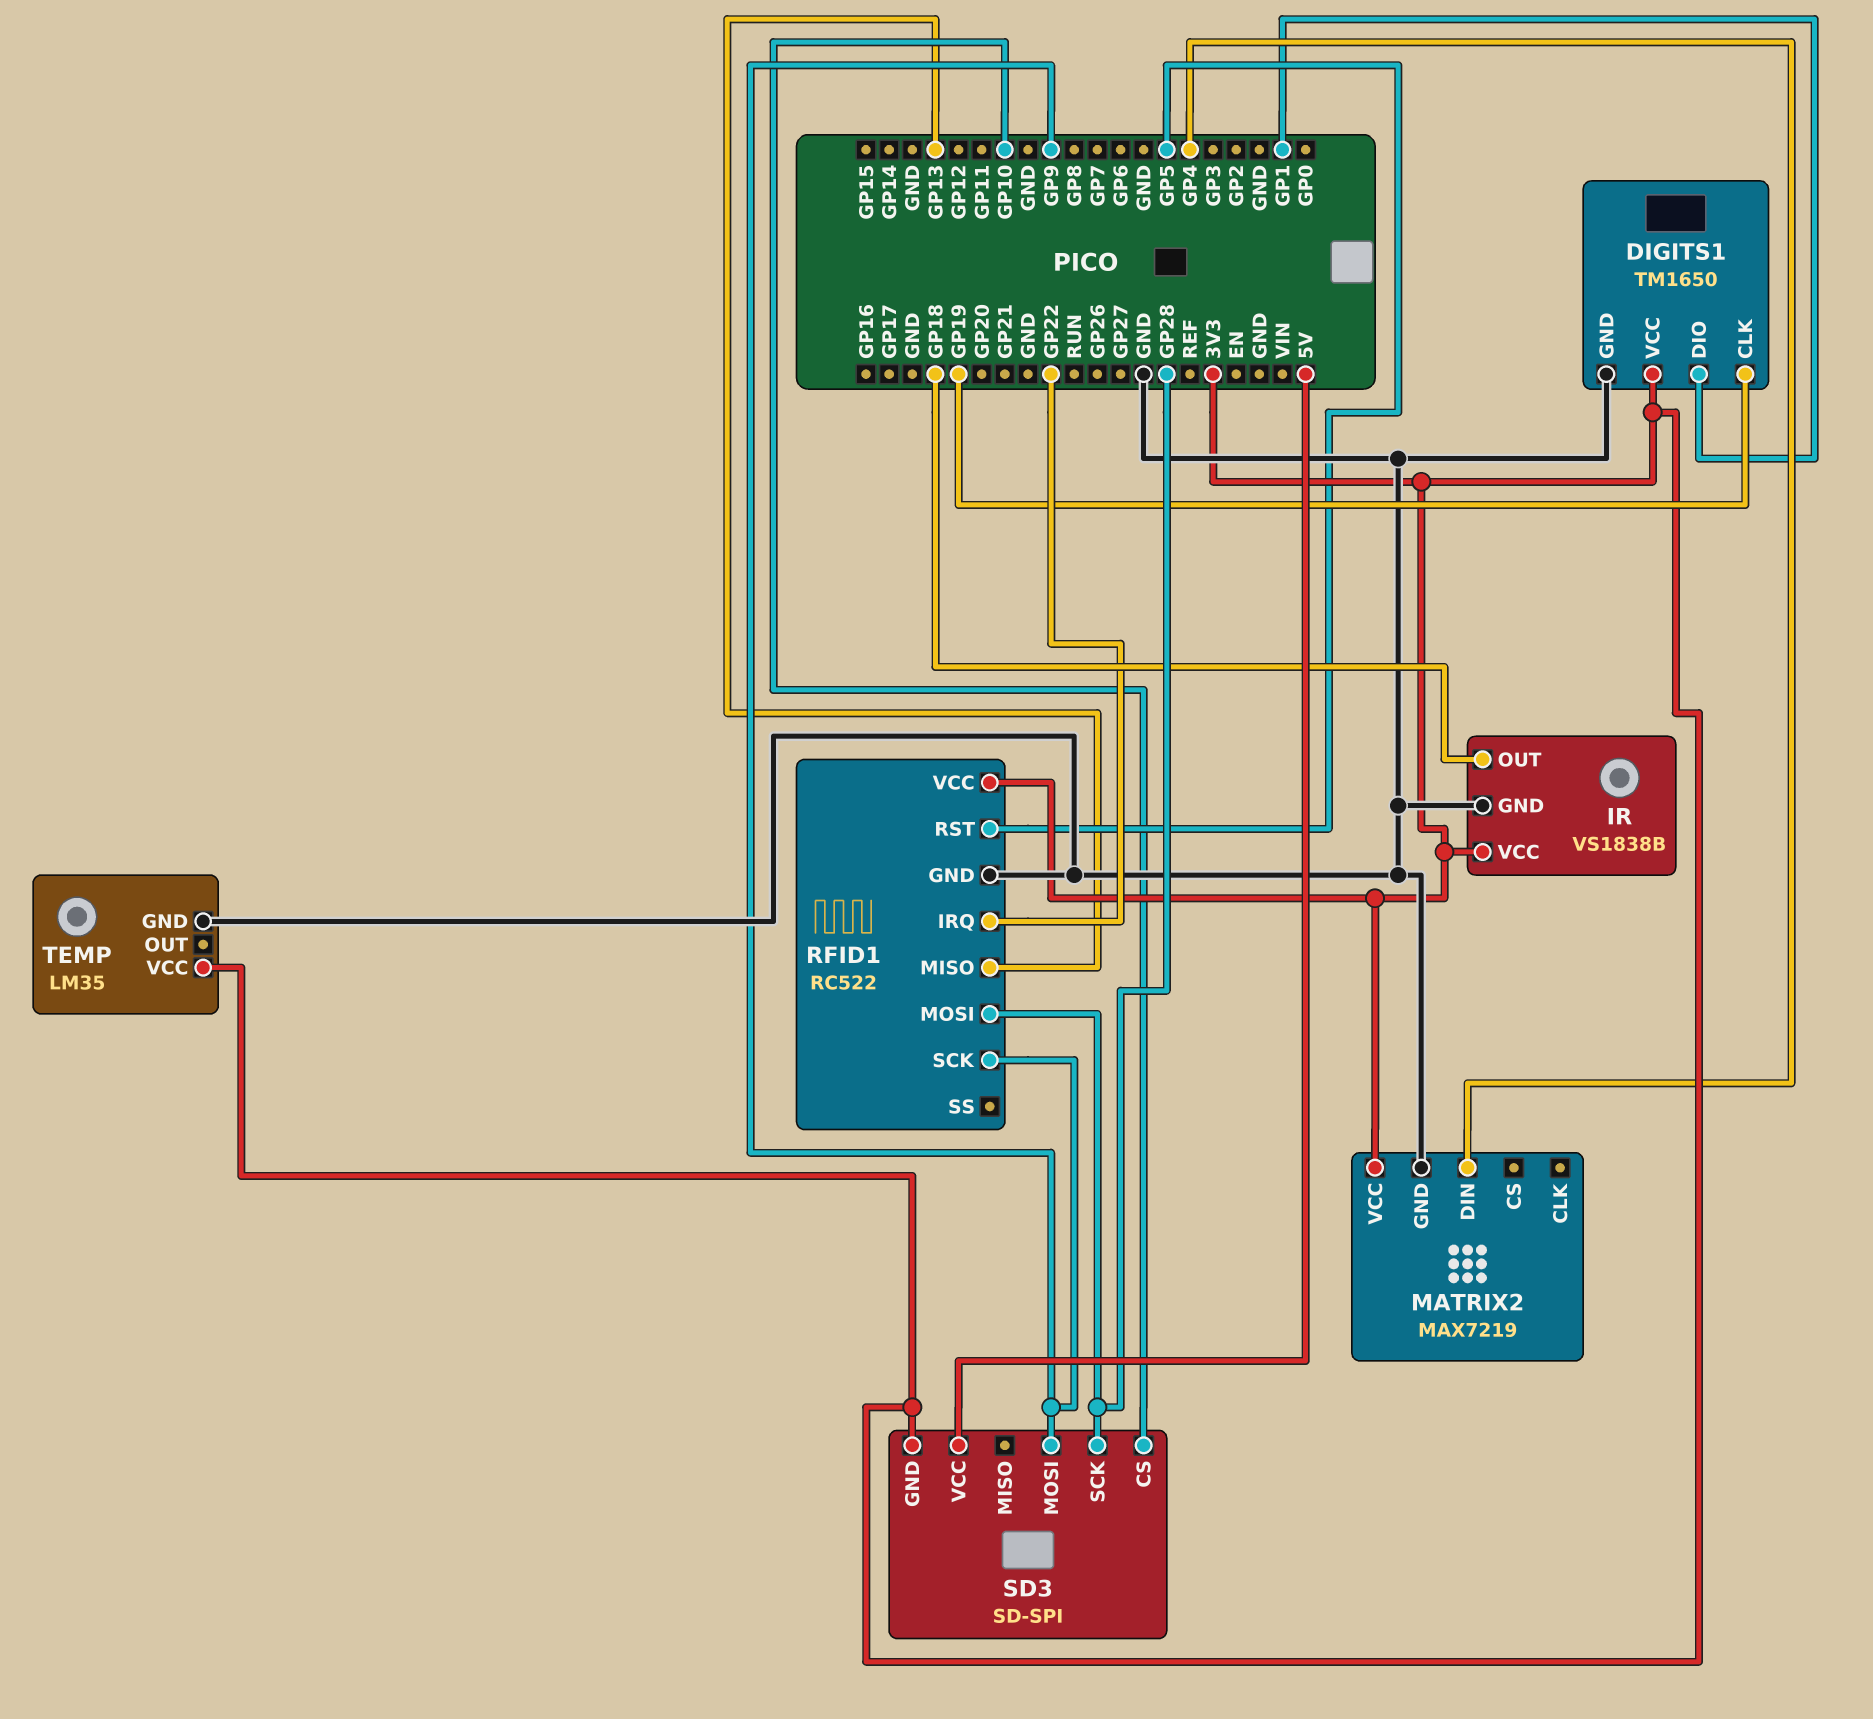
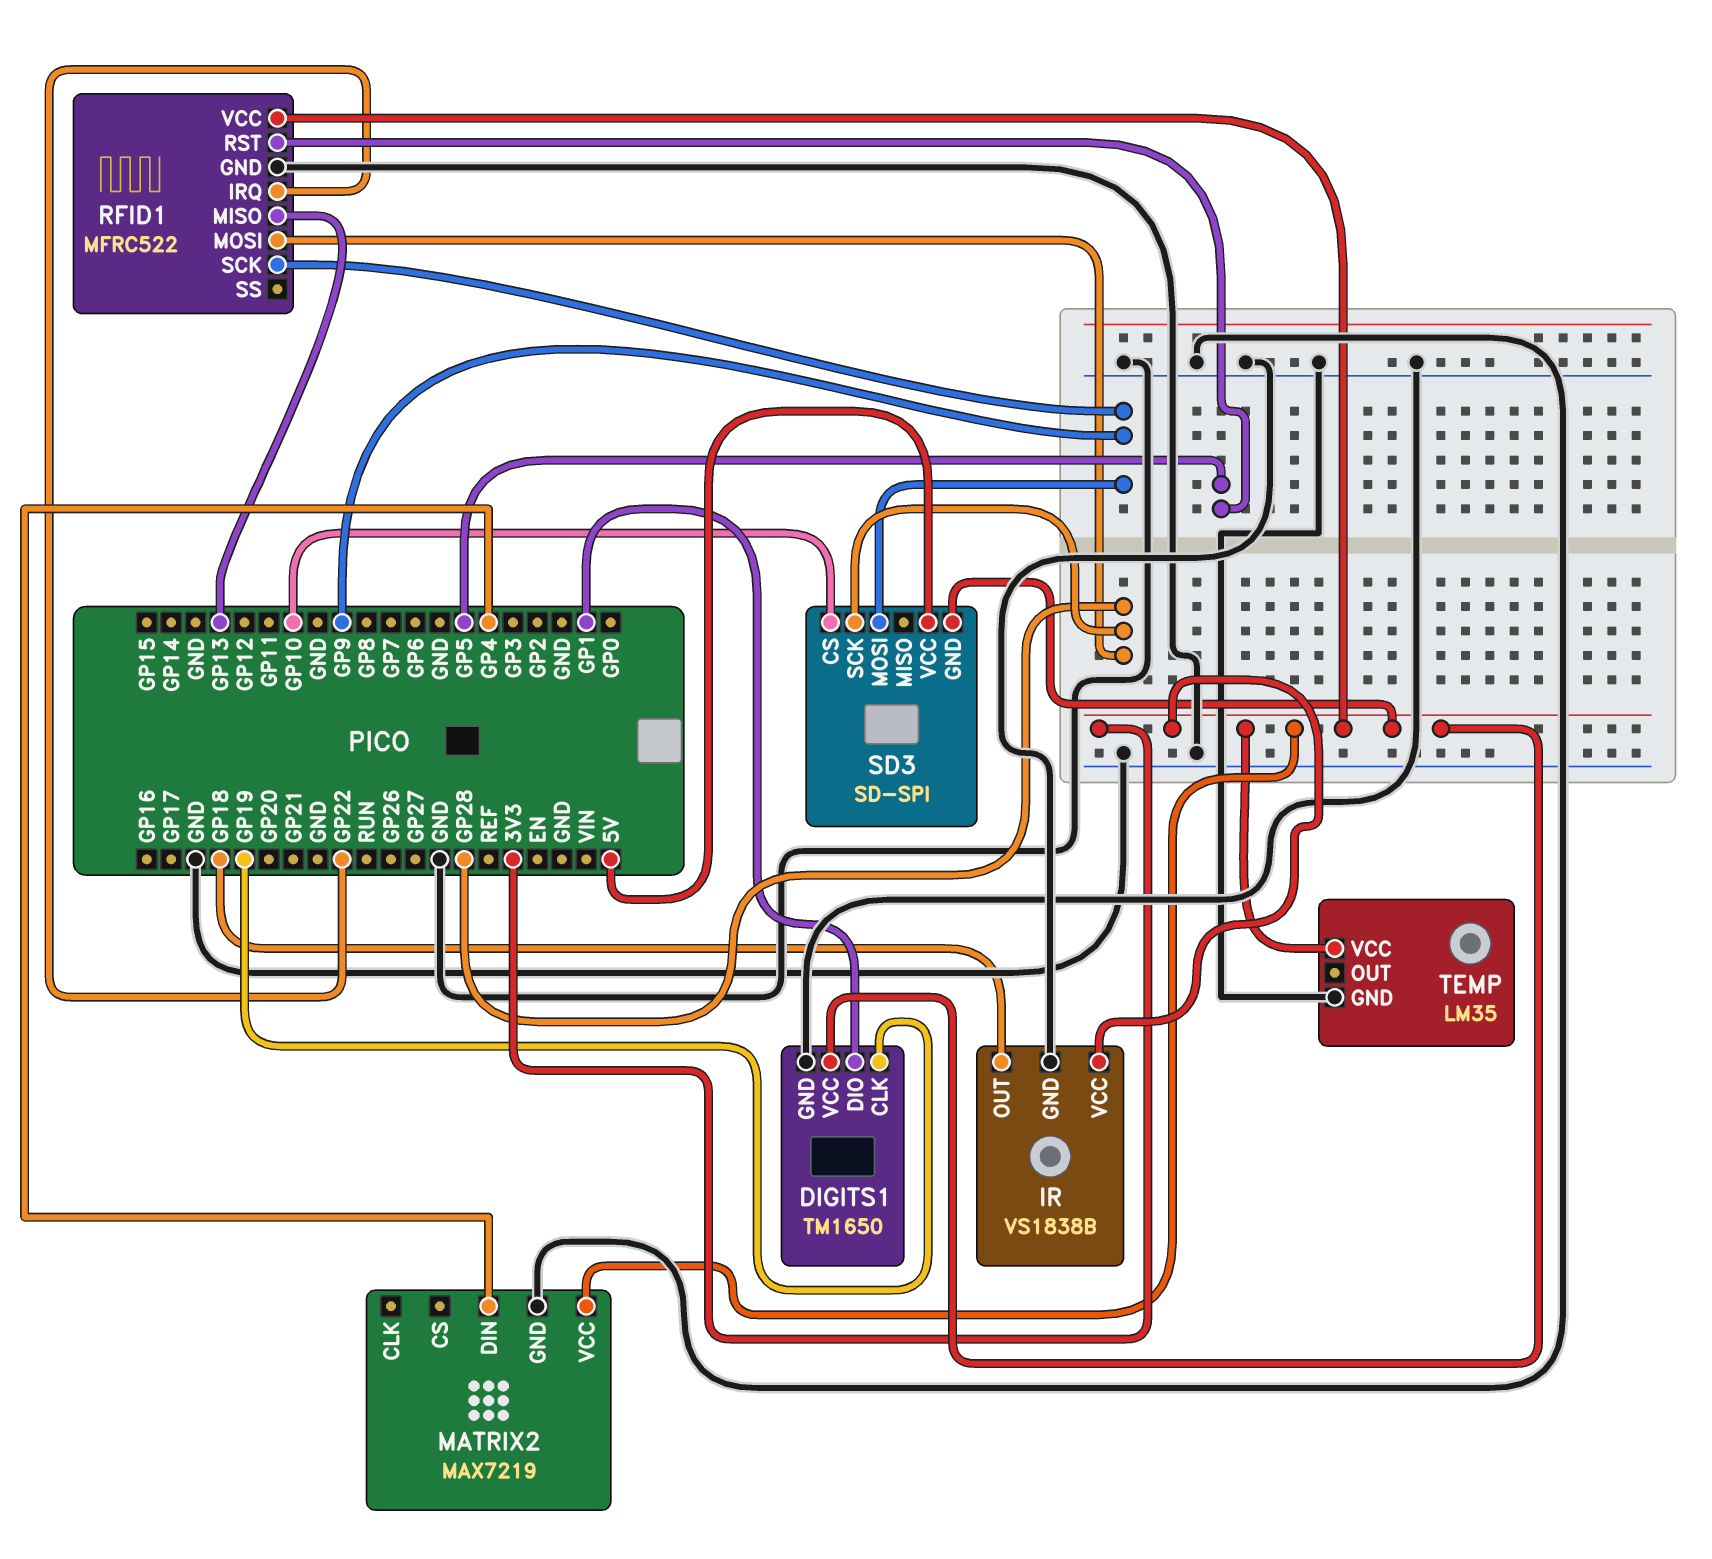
RFID1: RC522 -> MFRC522

